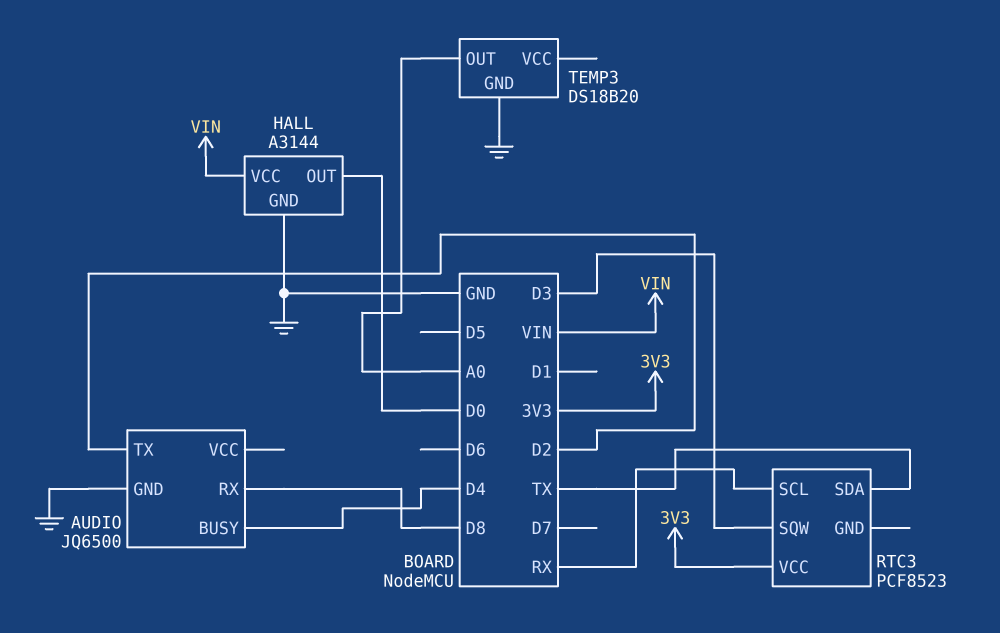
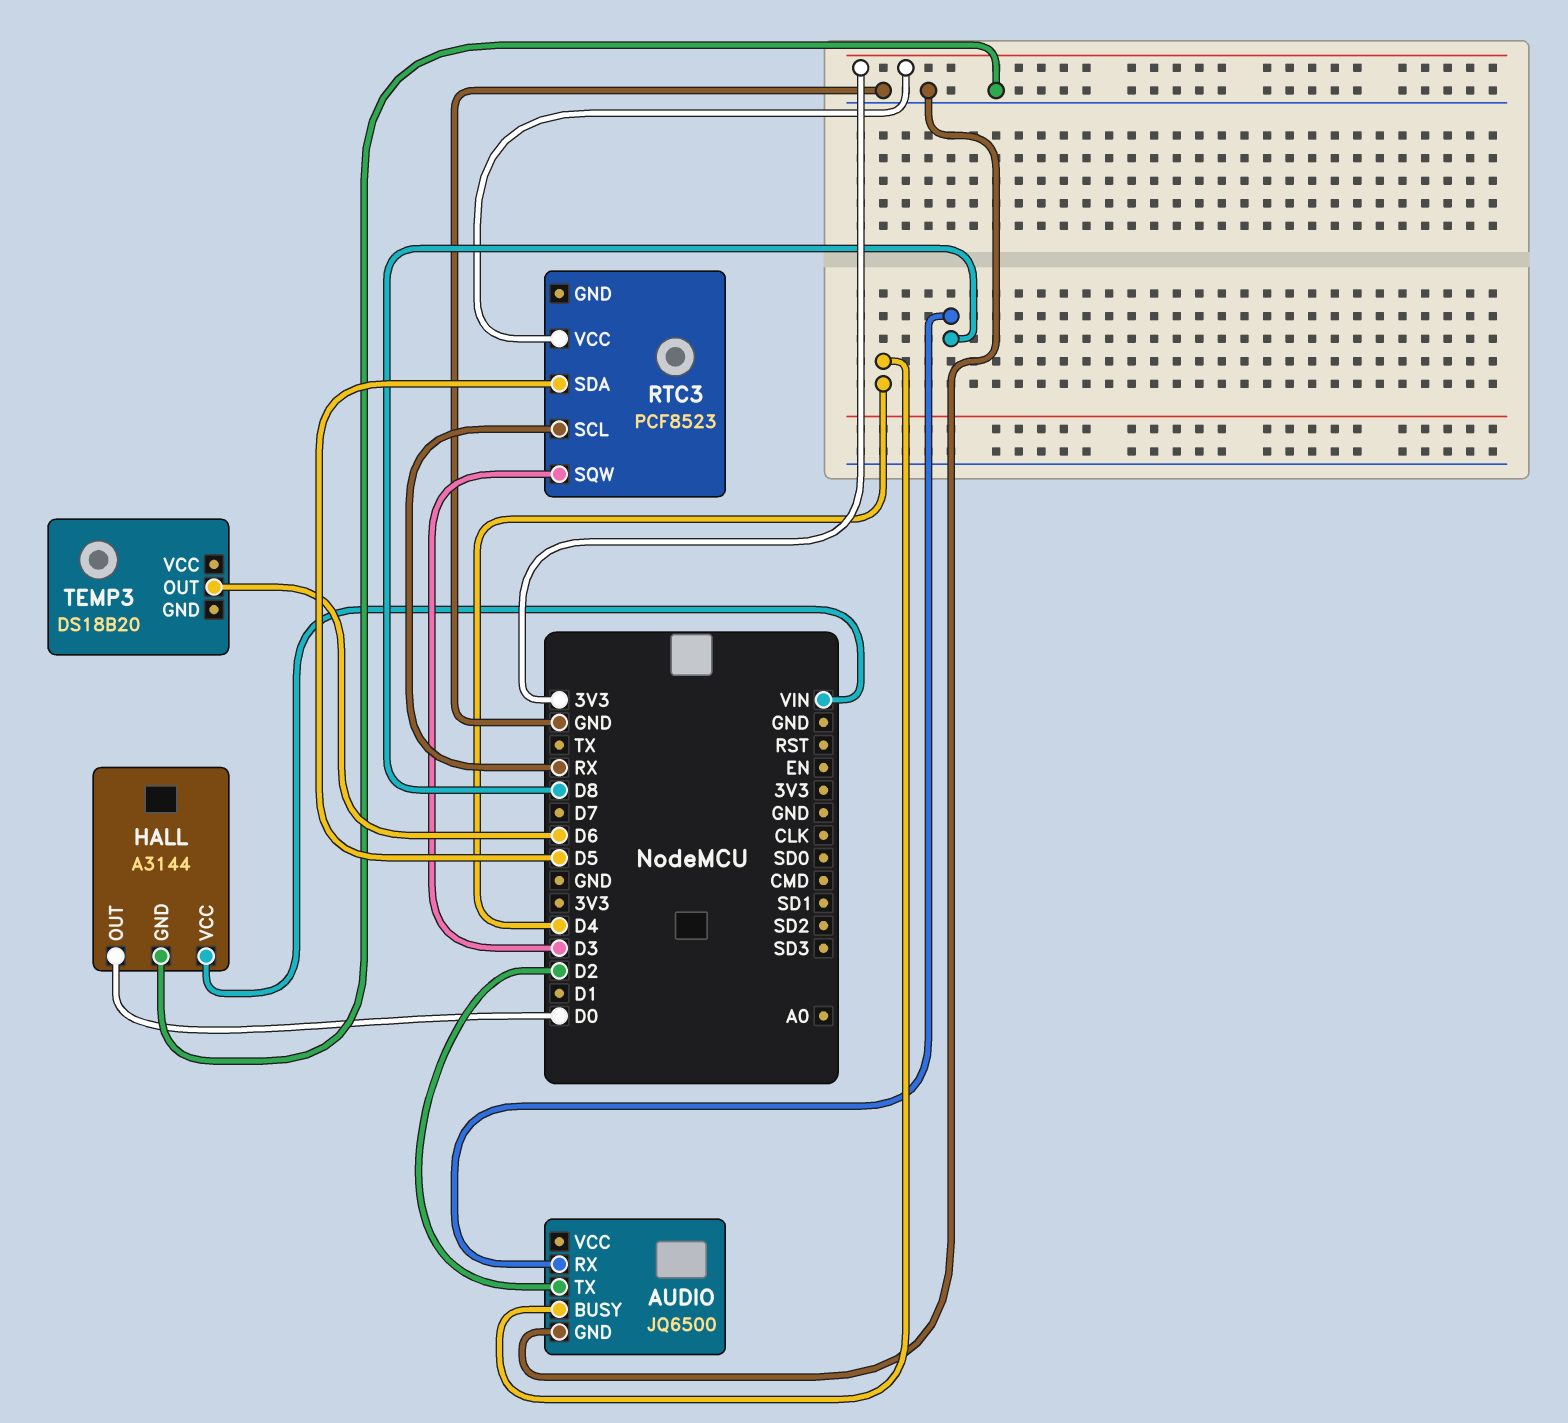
RTC3 pin SDA: TX -> D5
TEMP3 pin GND: GND -> none
TEMP3 pin OUT: A0 -> D6

